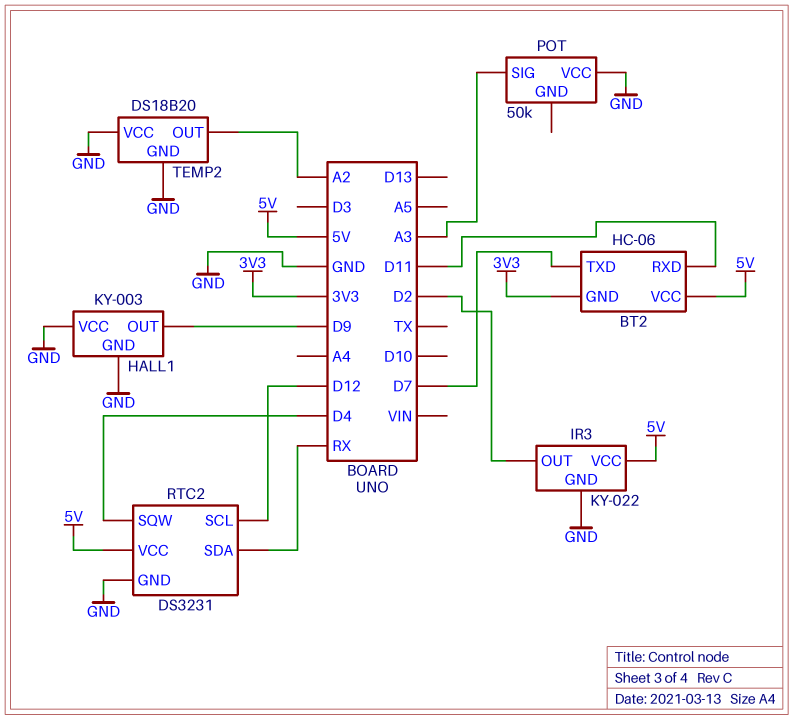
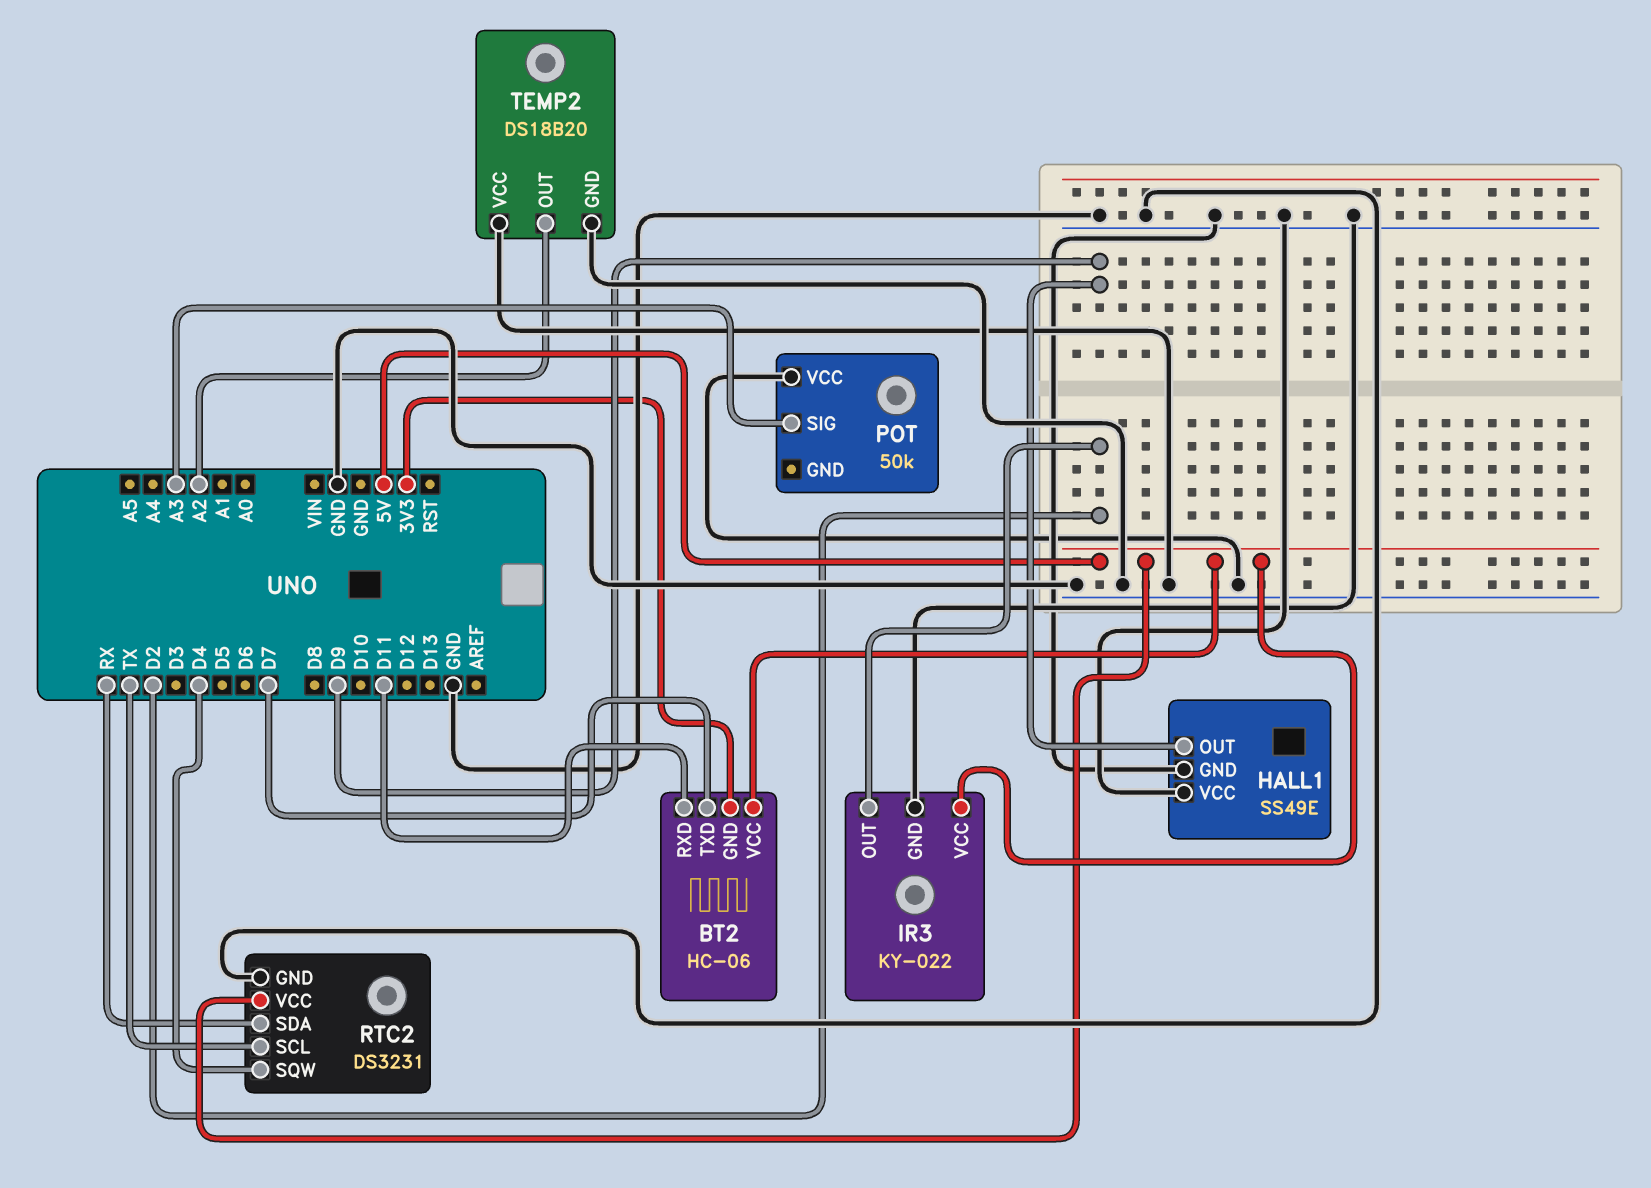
HALL1: KY-003 -> SS49E
RTC2 pin SCL: D12 -> TX

